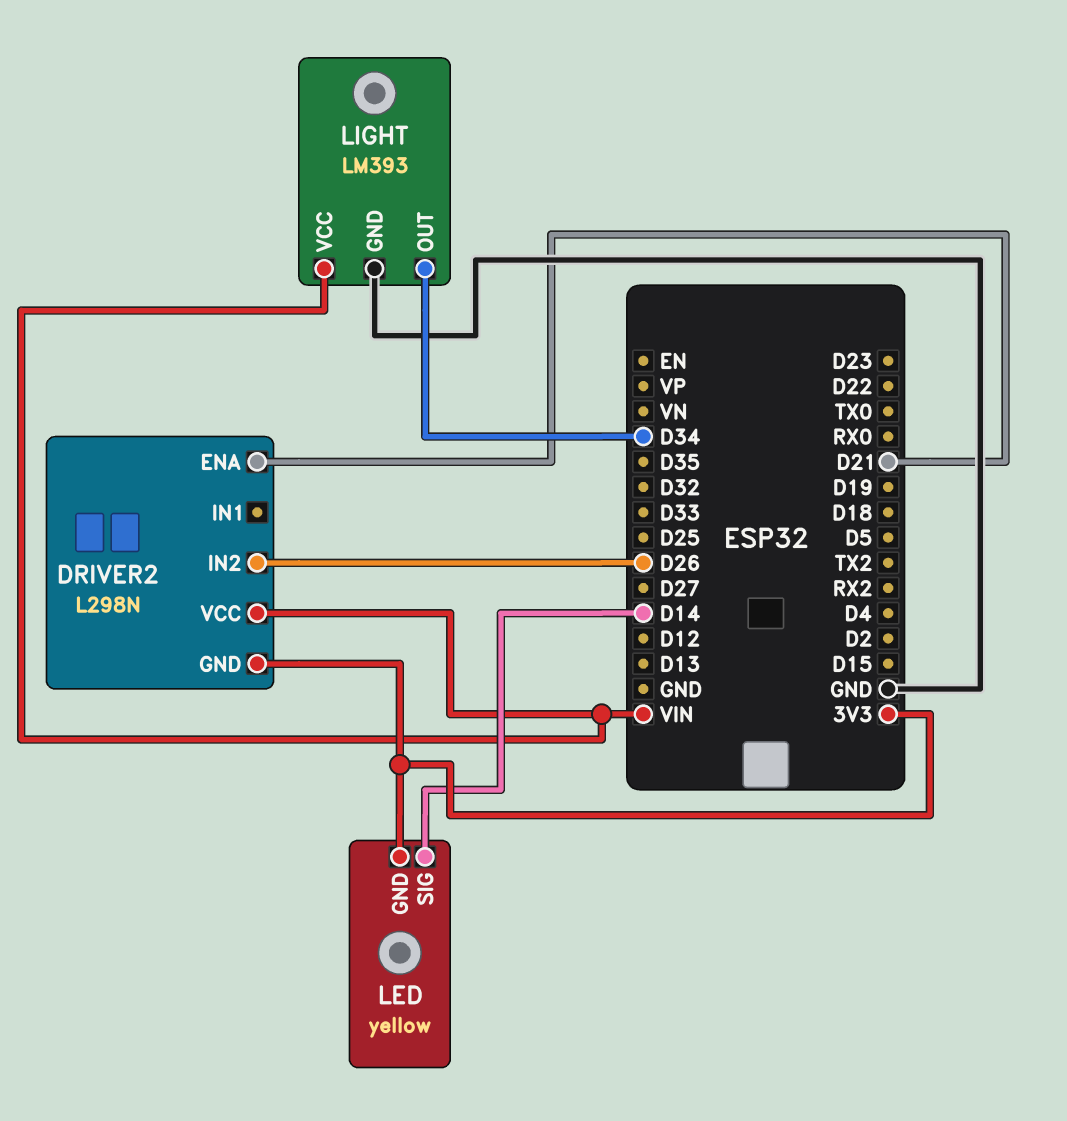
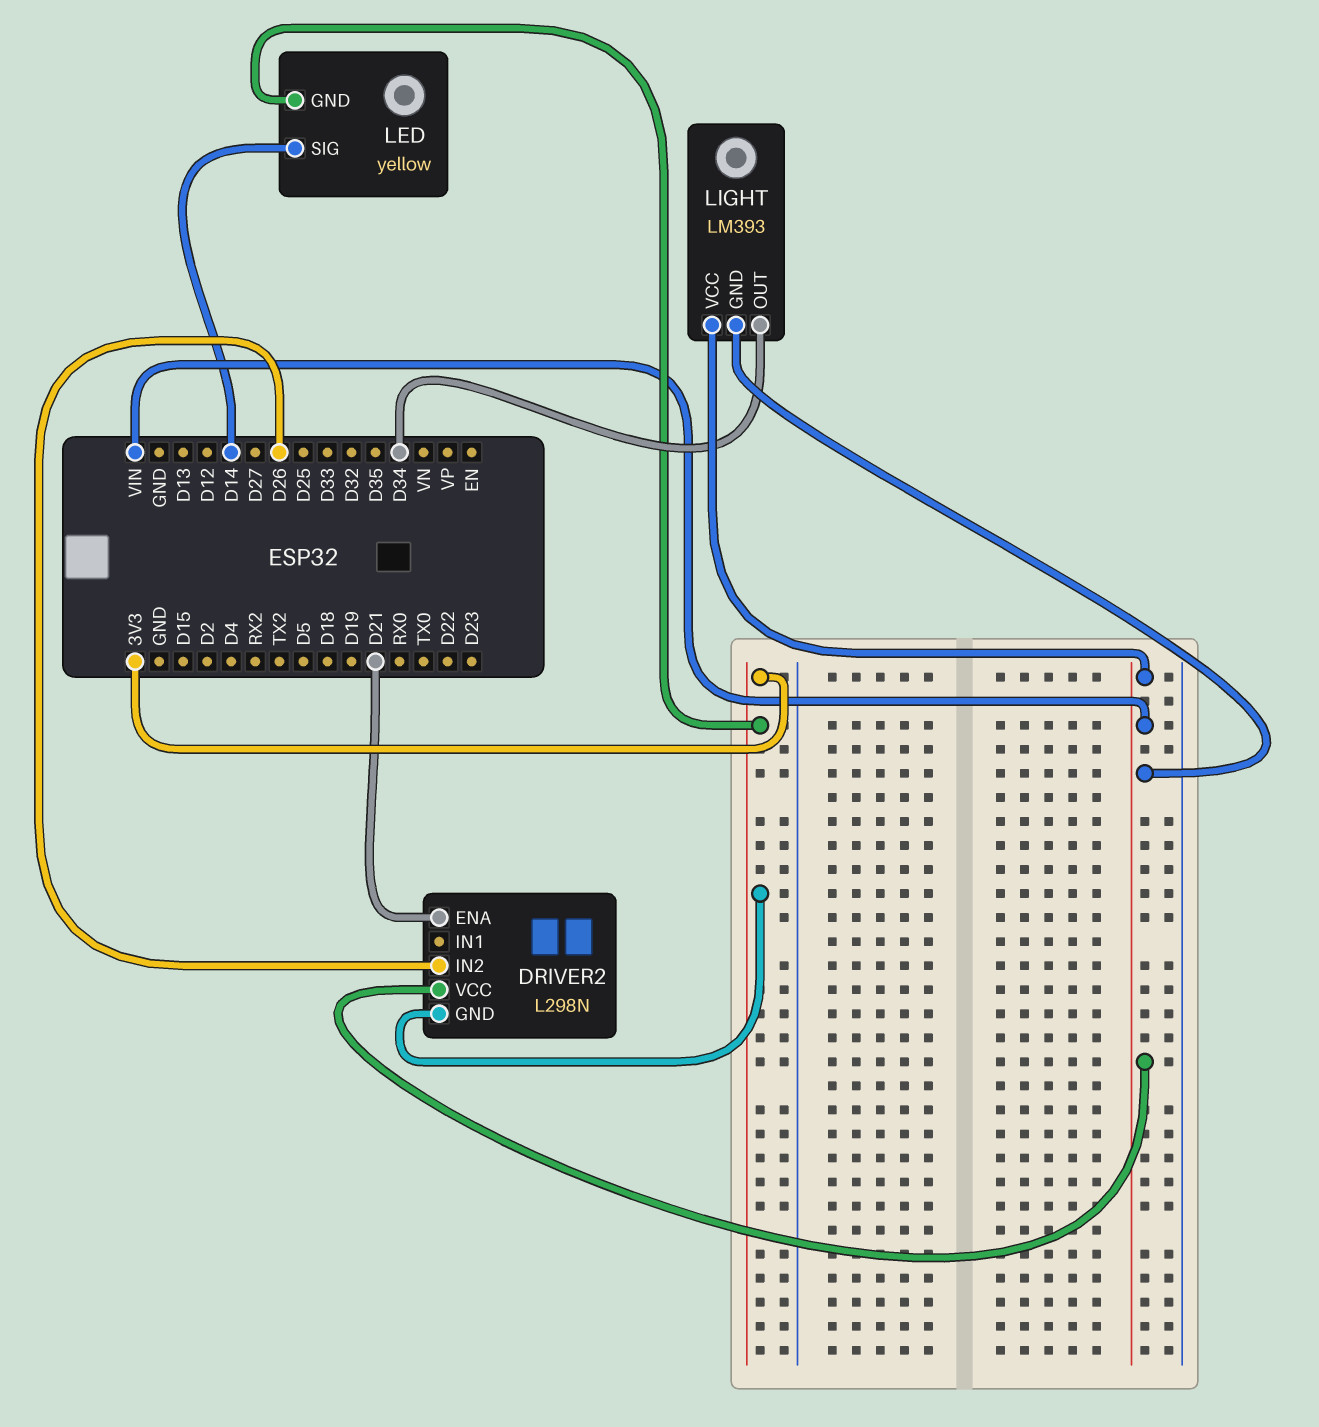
LIGHT pin GND: GND -> VIN

